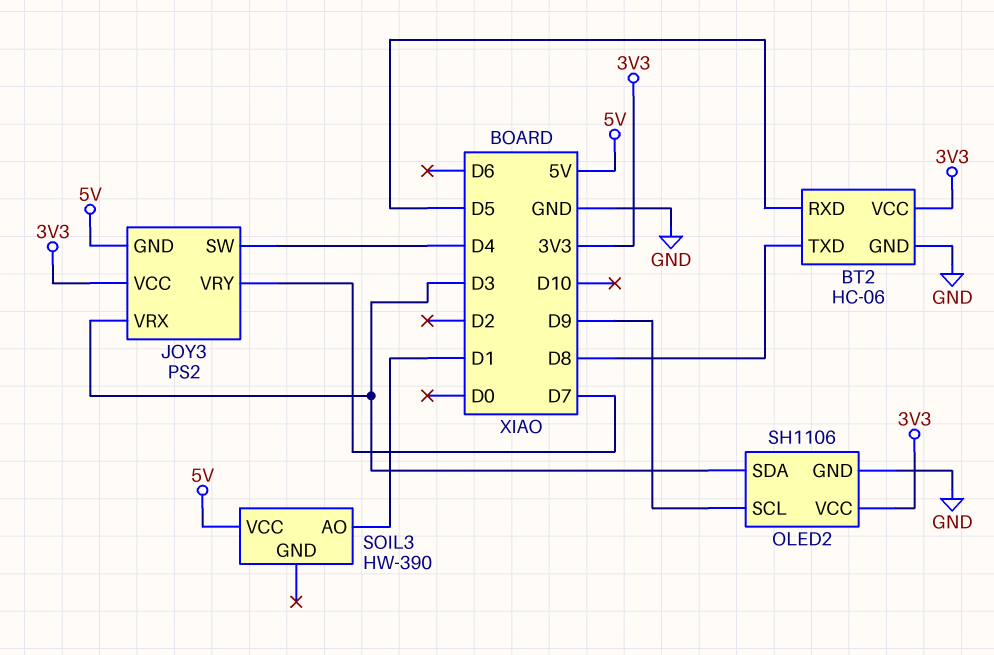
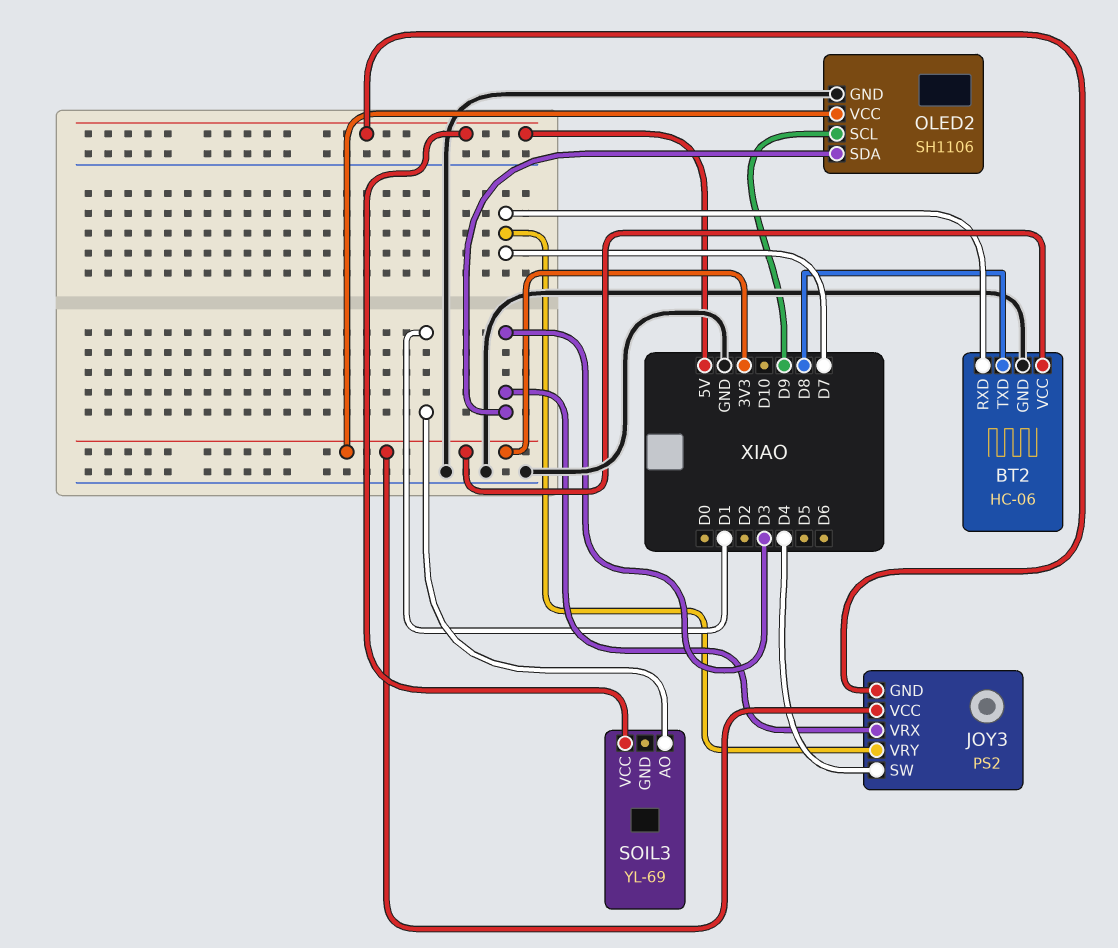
BT2 pin RXD: D5 -> D7
SOIL3: HW-390 -> YL-69

